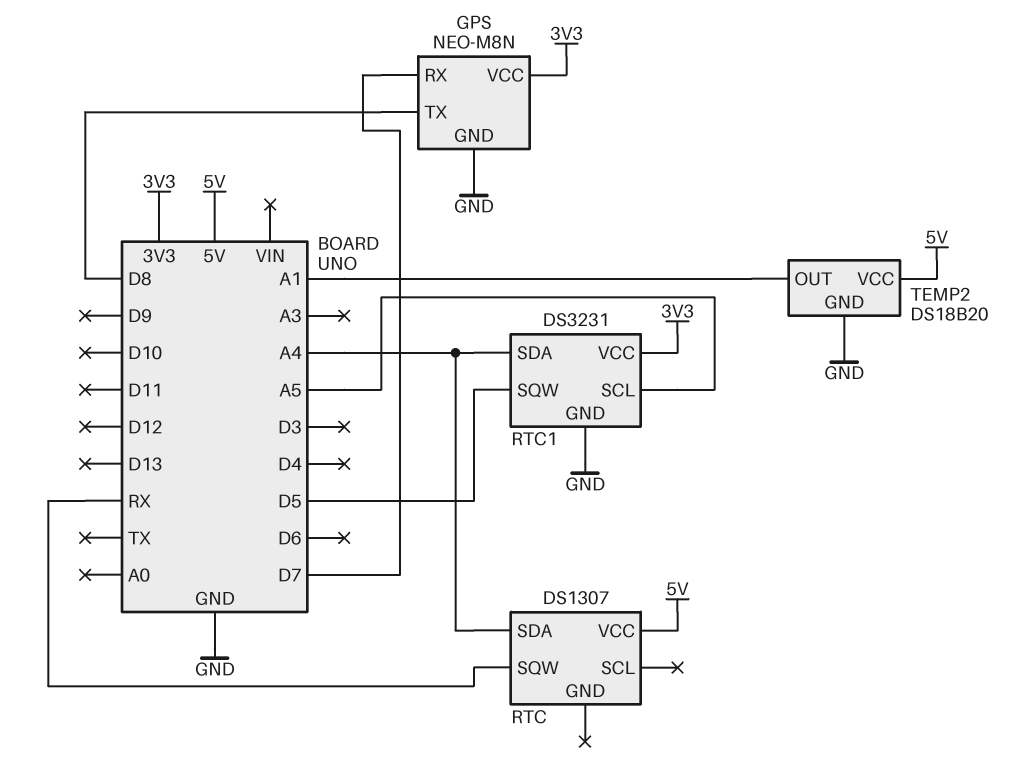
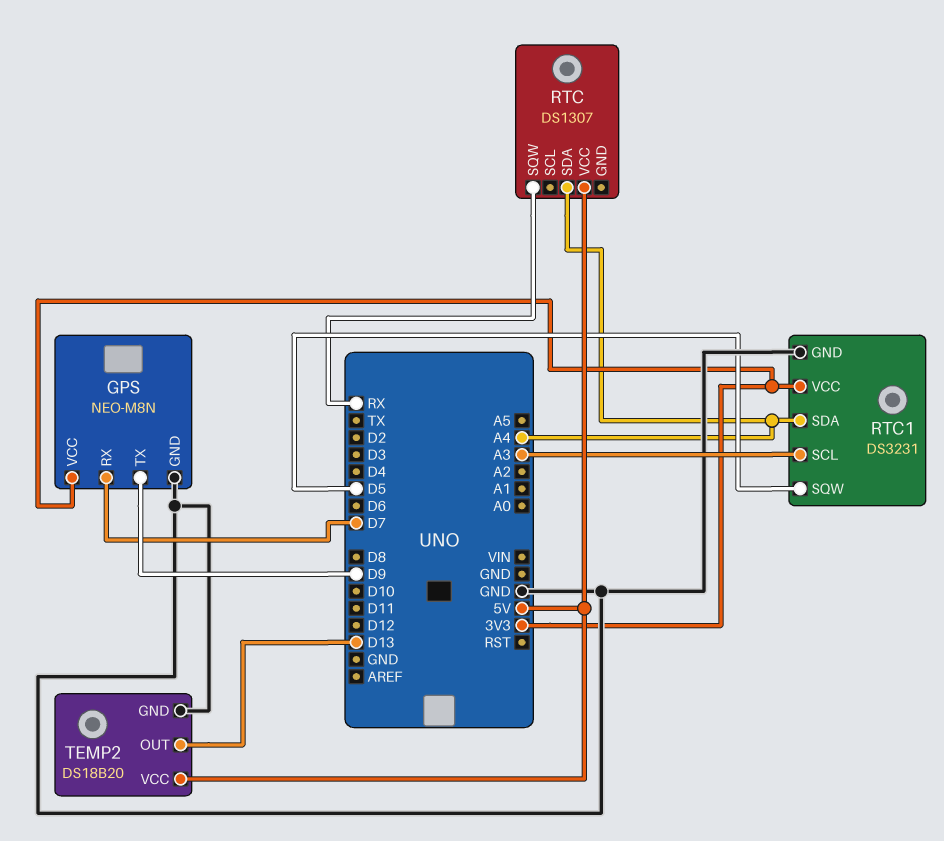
GPS pin TX: D8 -> D9
RTC1 pin SCL: A5 -> A3
TEMP2 pin OUT: A1 -> D13

